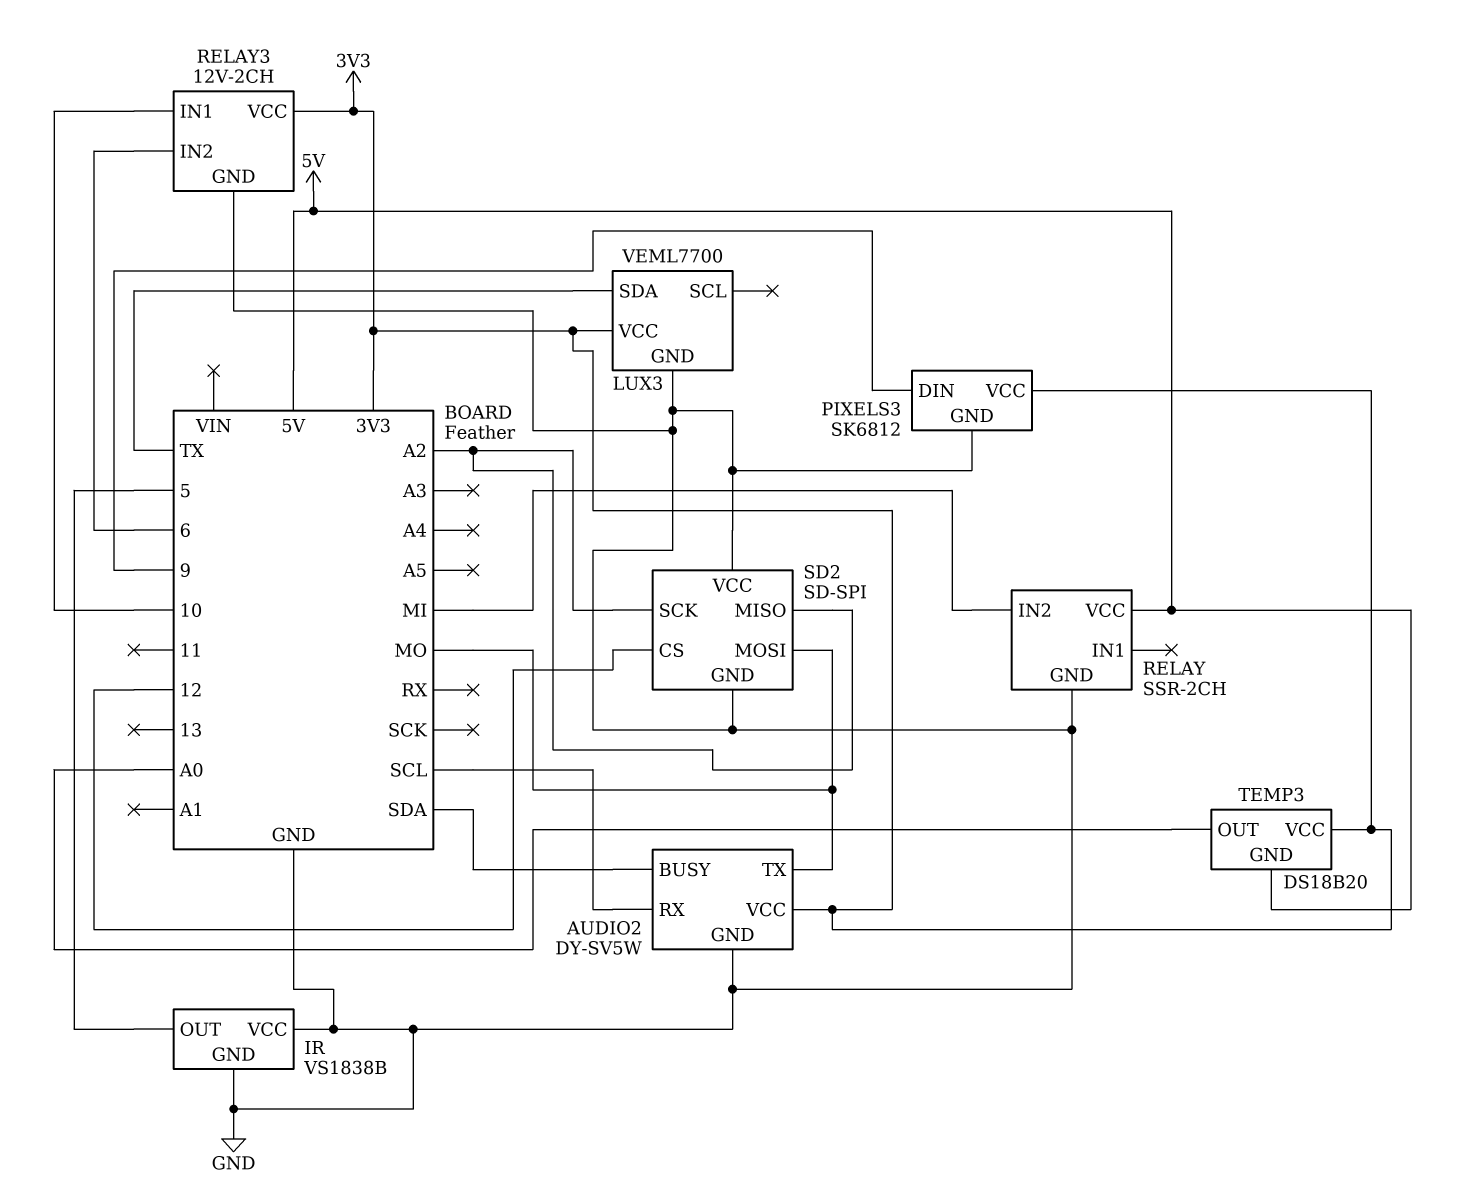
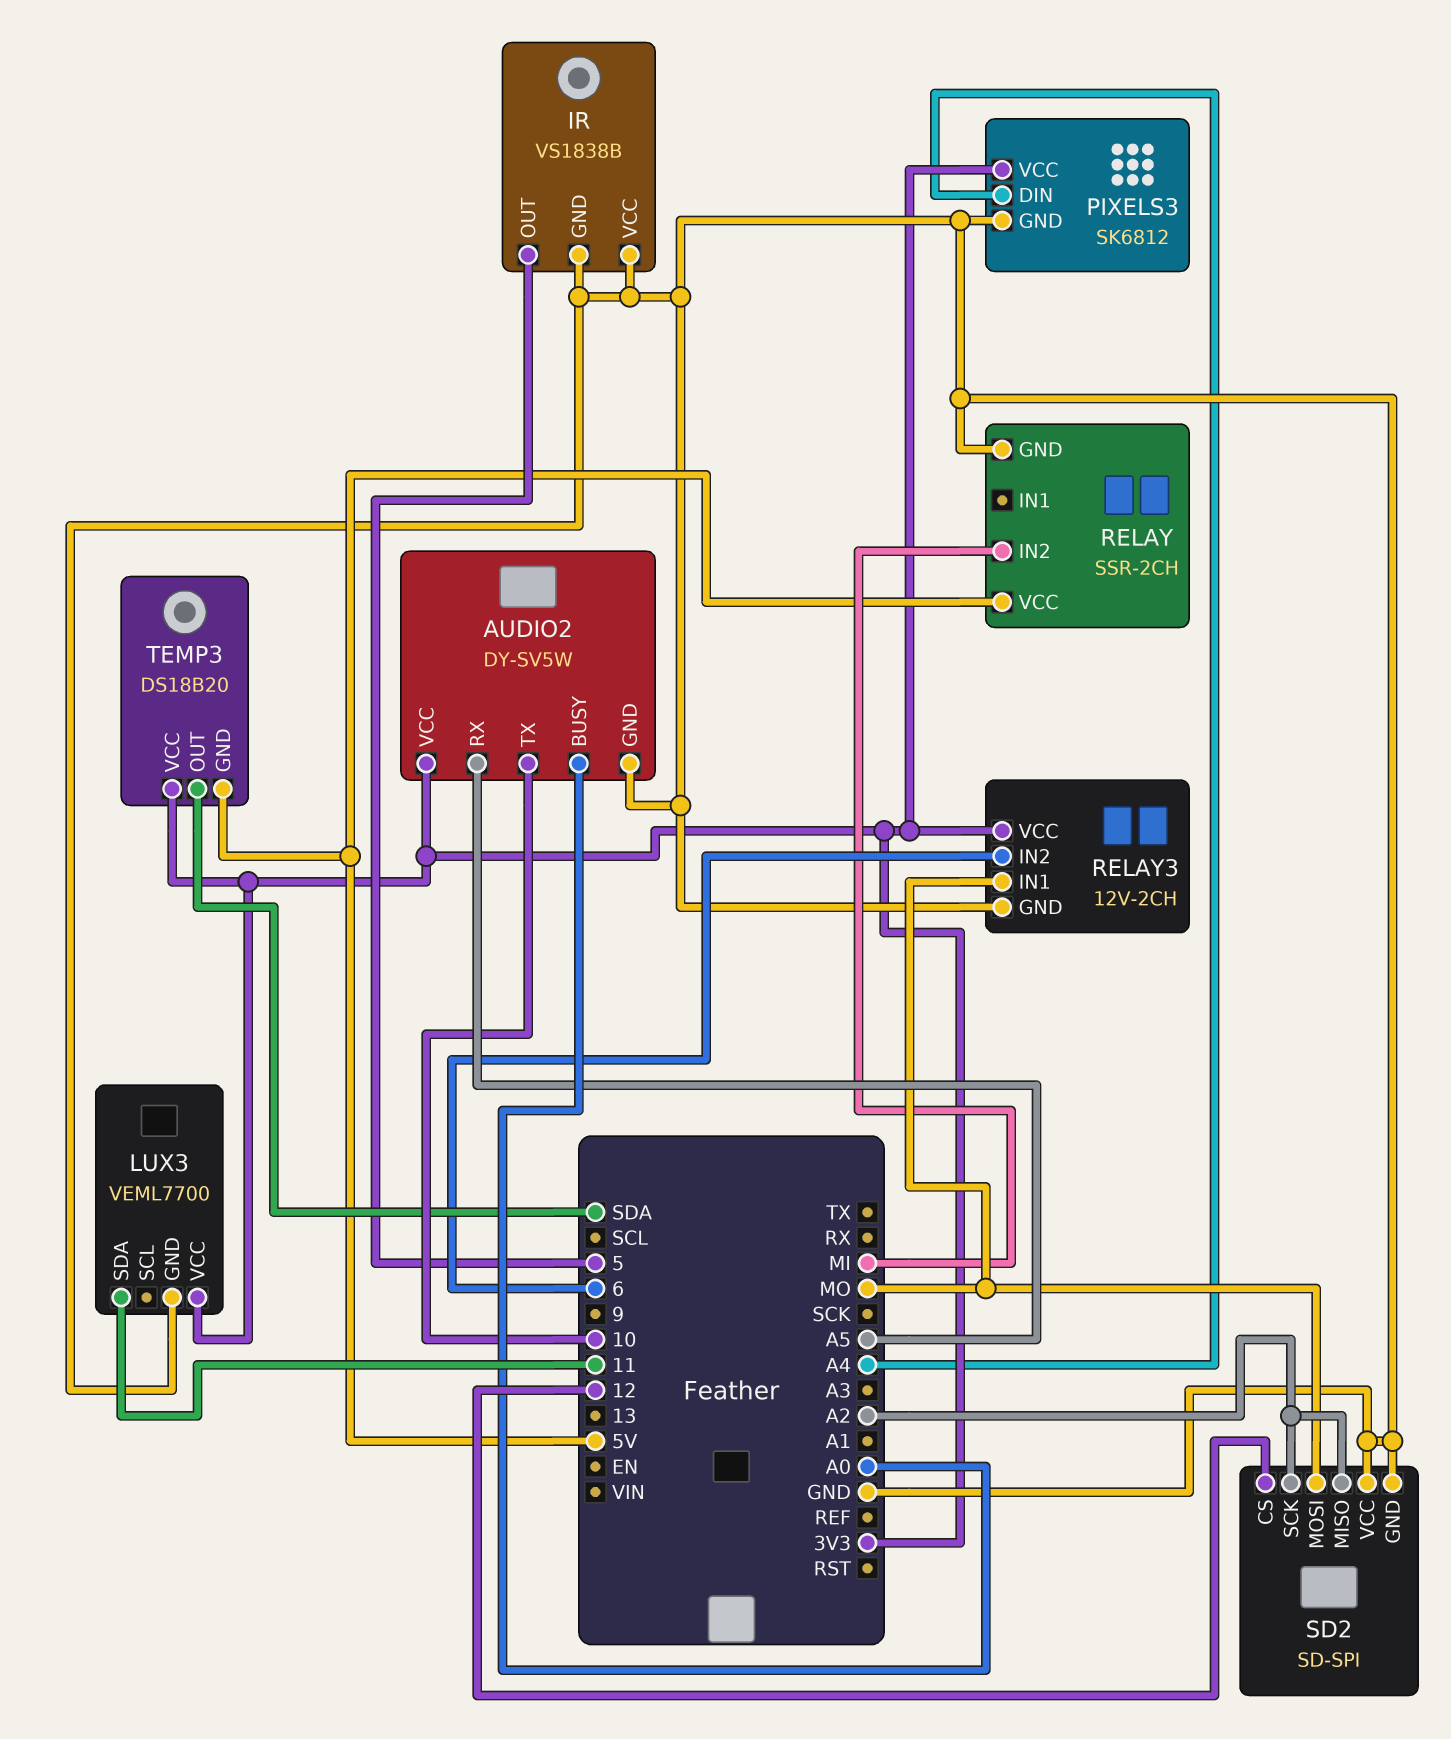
AUDIO2 pin BUSY: SDA -> A0
AUDIO2 pin RX: SCL -> A5
AUDIO2 pin TX: MO -> 10
LUX3 pin SDA: TX -> 11
PIXELS3 pin DIN: 9 -> A4
RELAY3 pin IN1: 10 -> MO
TEMP3 pin OUT: A0 -> SDA

